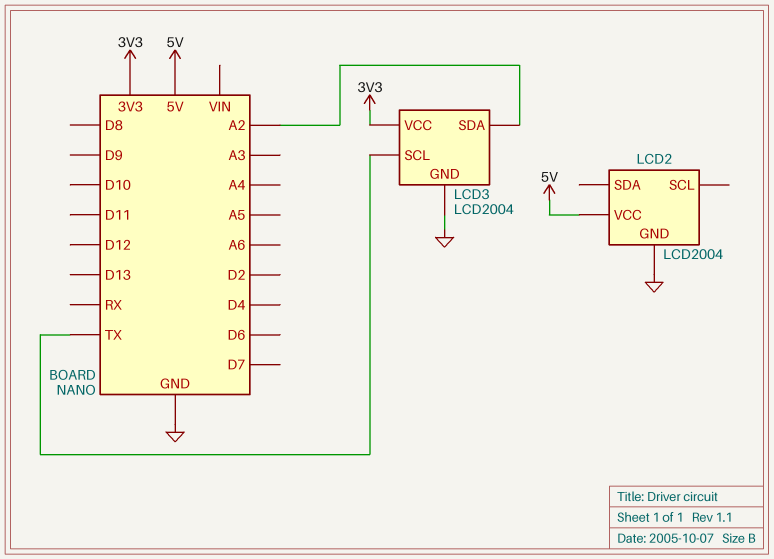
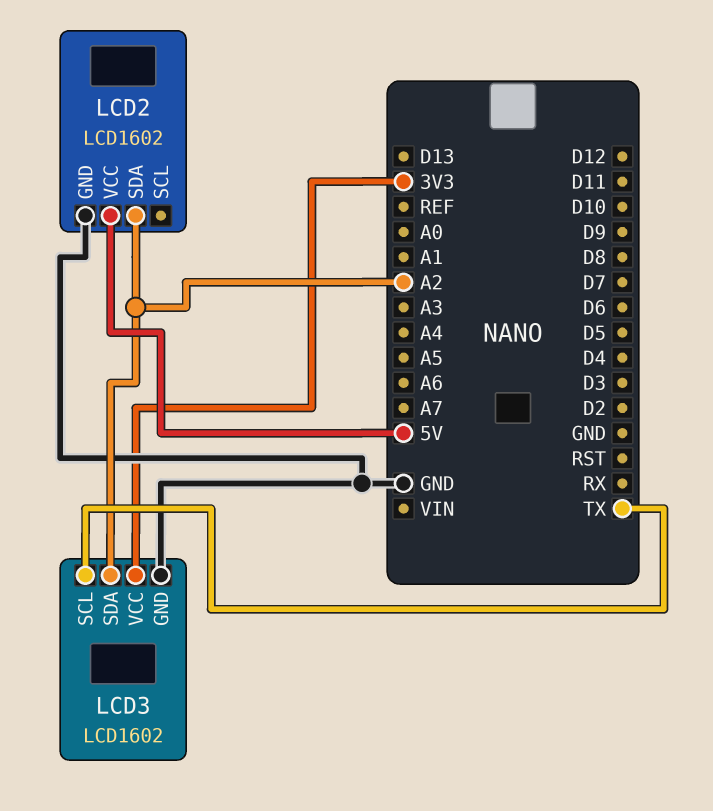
LCD2: LCD2004 -> LCD1602
LCD2 pin SDA: none -> A2
LCD3: LCD2004 -> LCD1602

